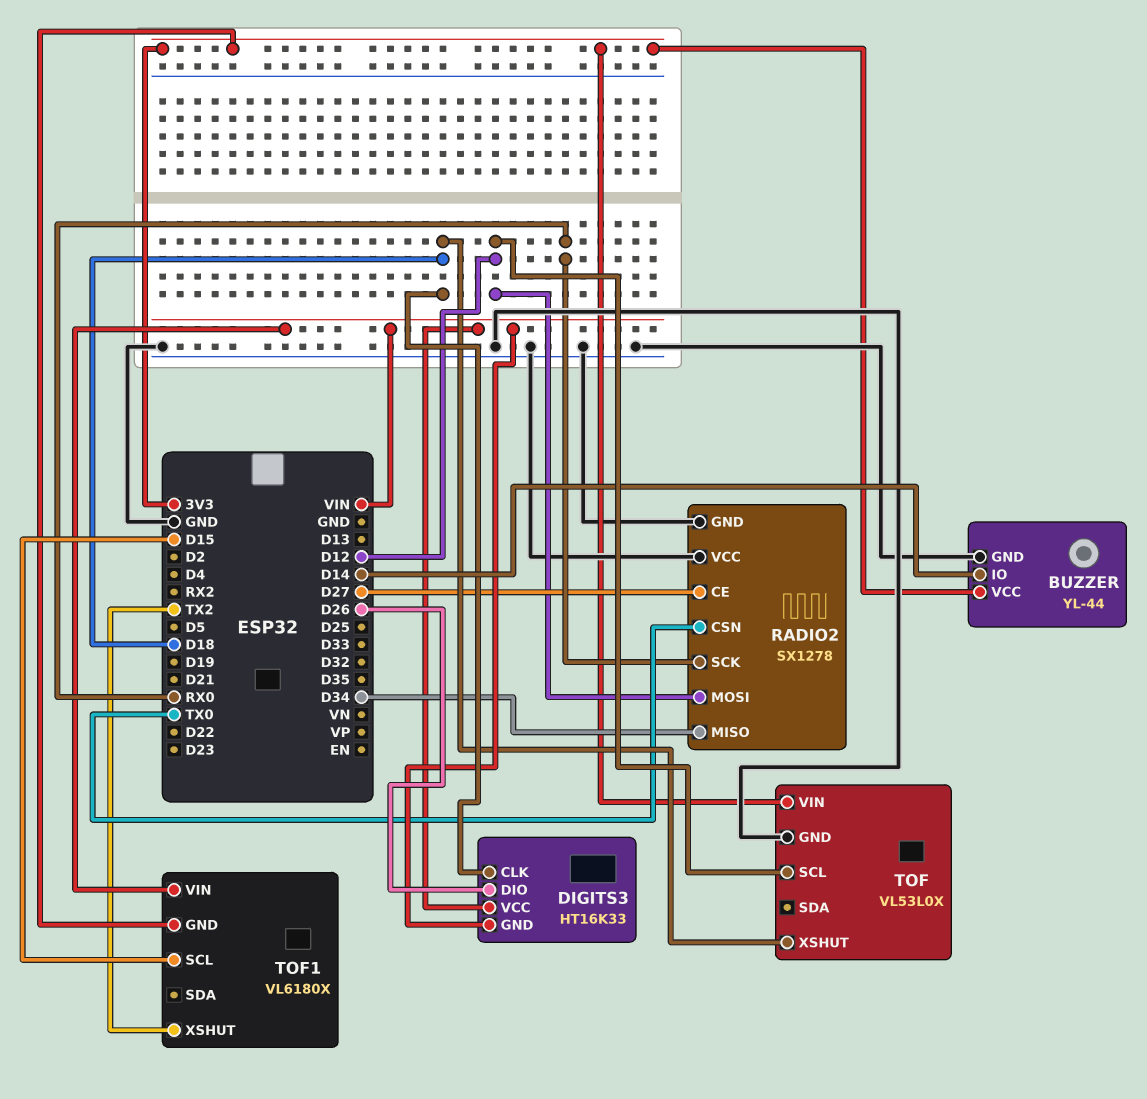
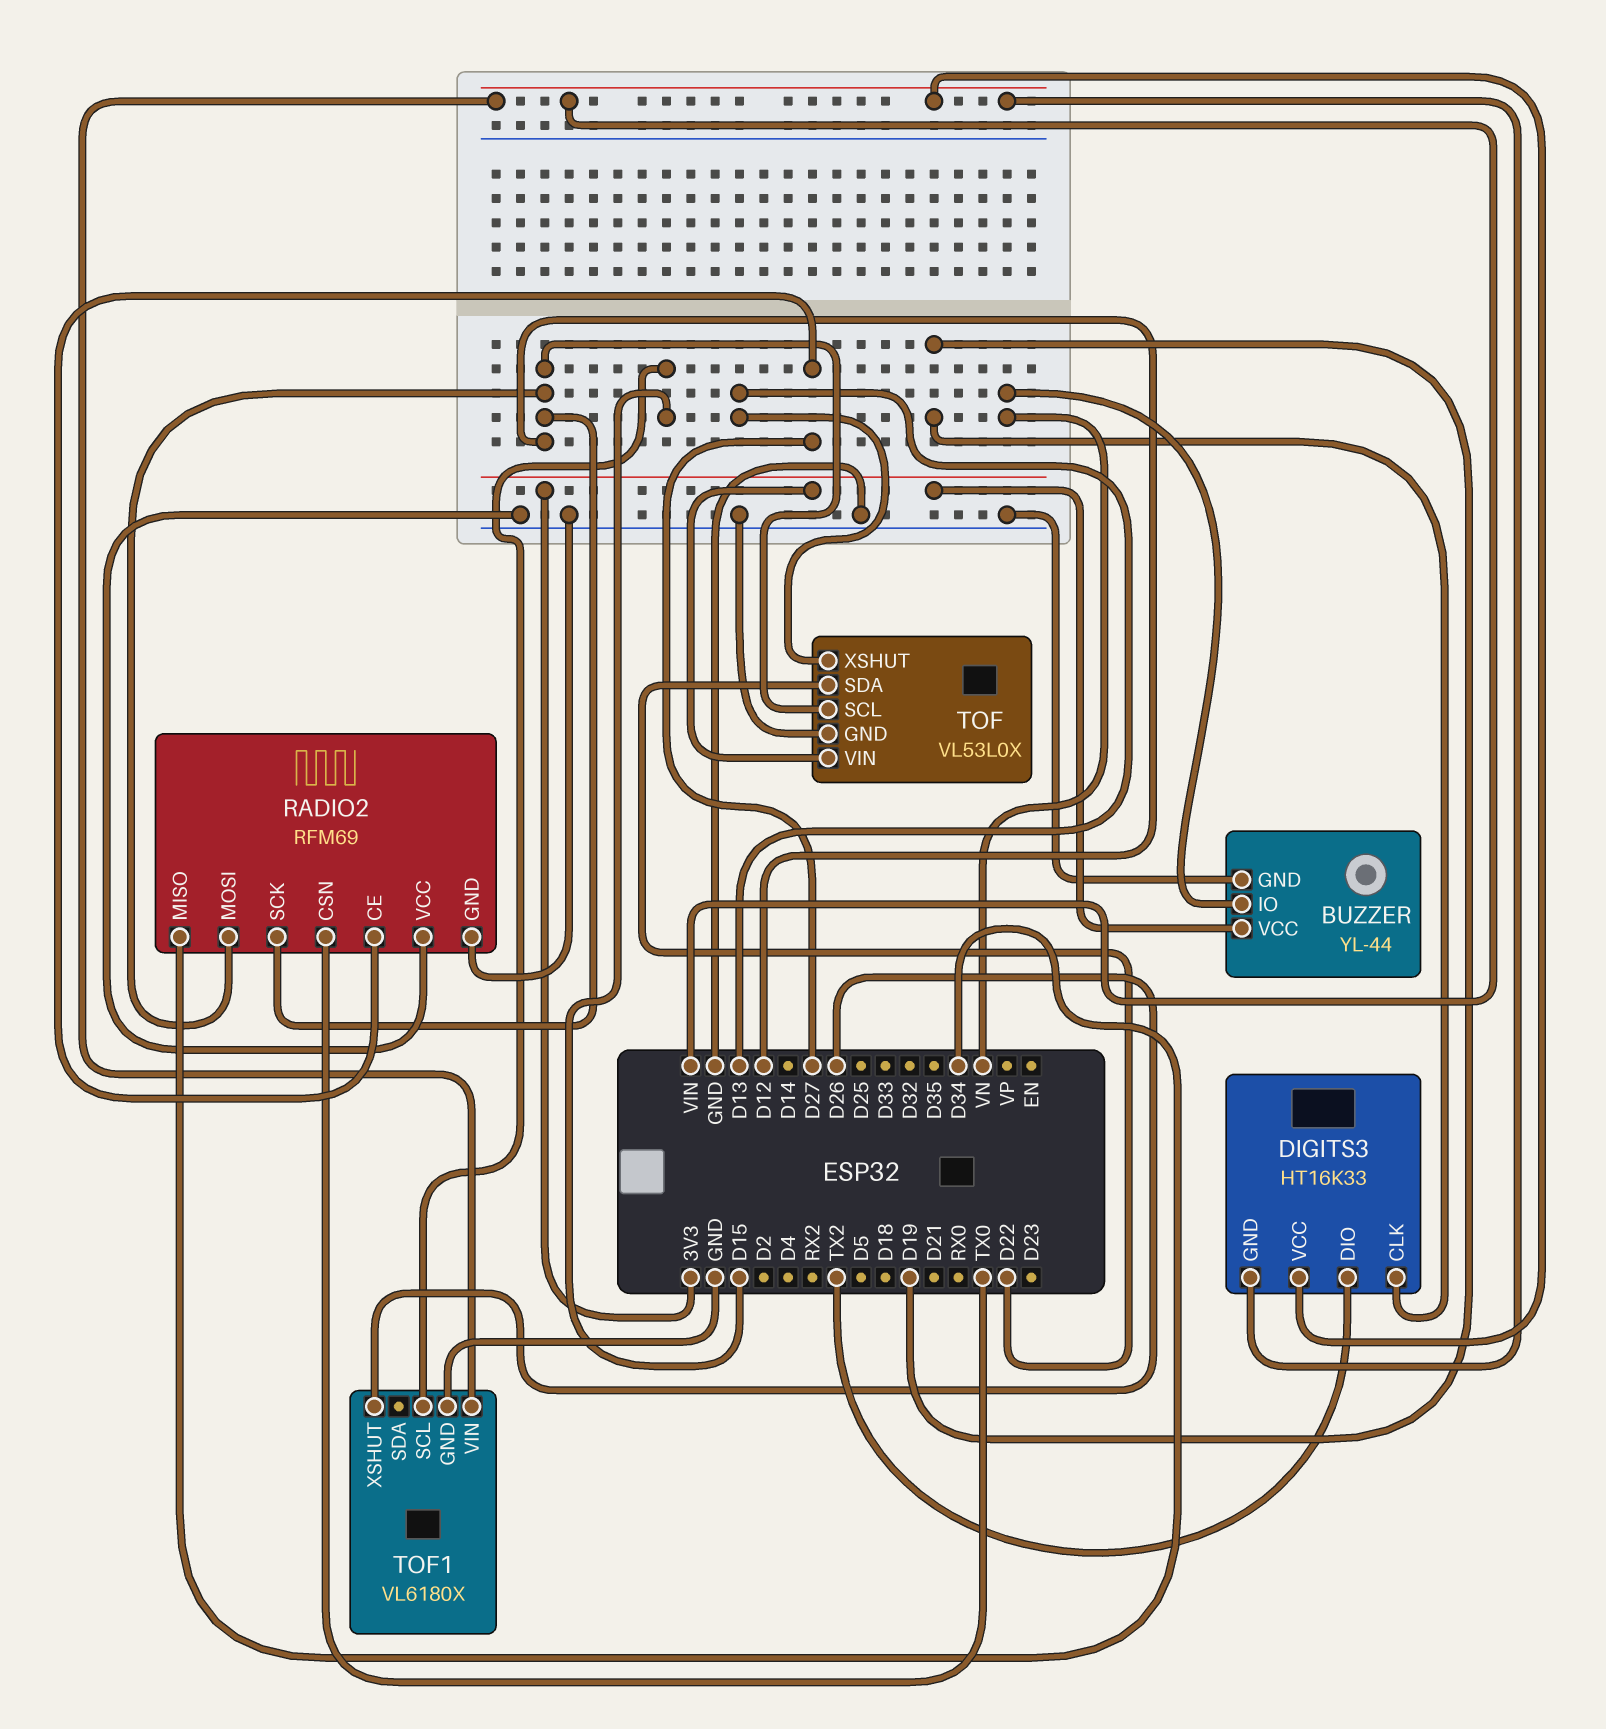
BUZZER pin IO: D14 -> VN
DIGITS3 pin CLK: D18 -> D19
DIGITS3 pin DIO: D26 -> TX2
RADIO2: SX1278 -> RFM69
RADIO2 pin SCK: RX0 -> D12
TOF pin SDA: none -> D22
TOF pin XSHUT: D18 -> D13
TOF1 pin GND: 3V3 -> GND
TOF1 pin XSHUT: TX2 -> D26

